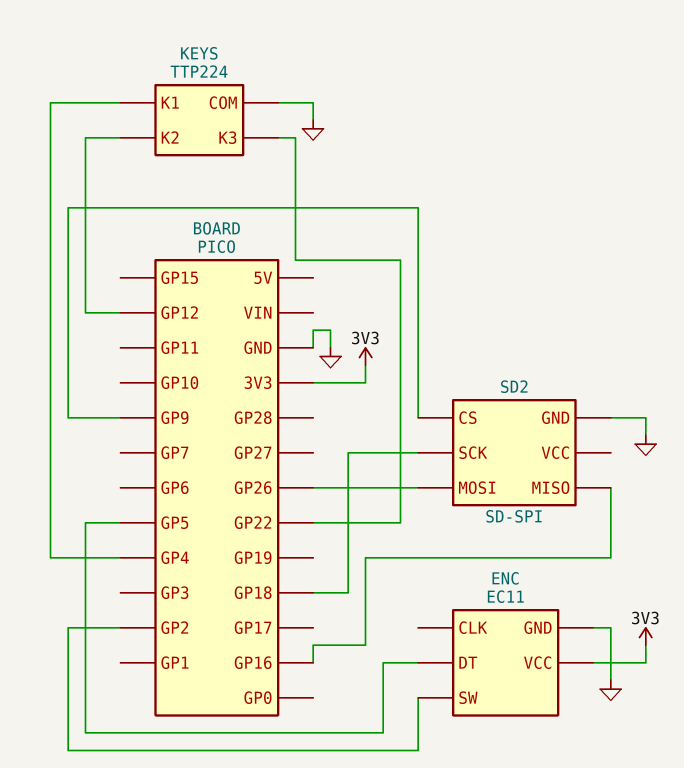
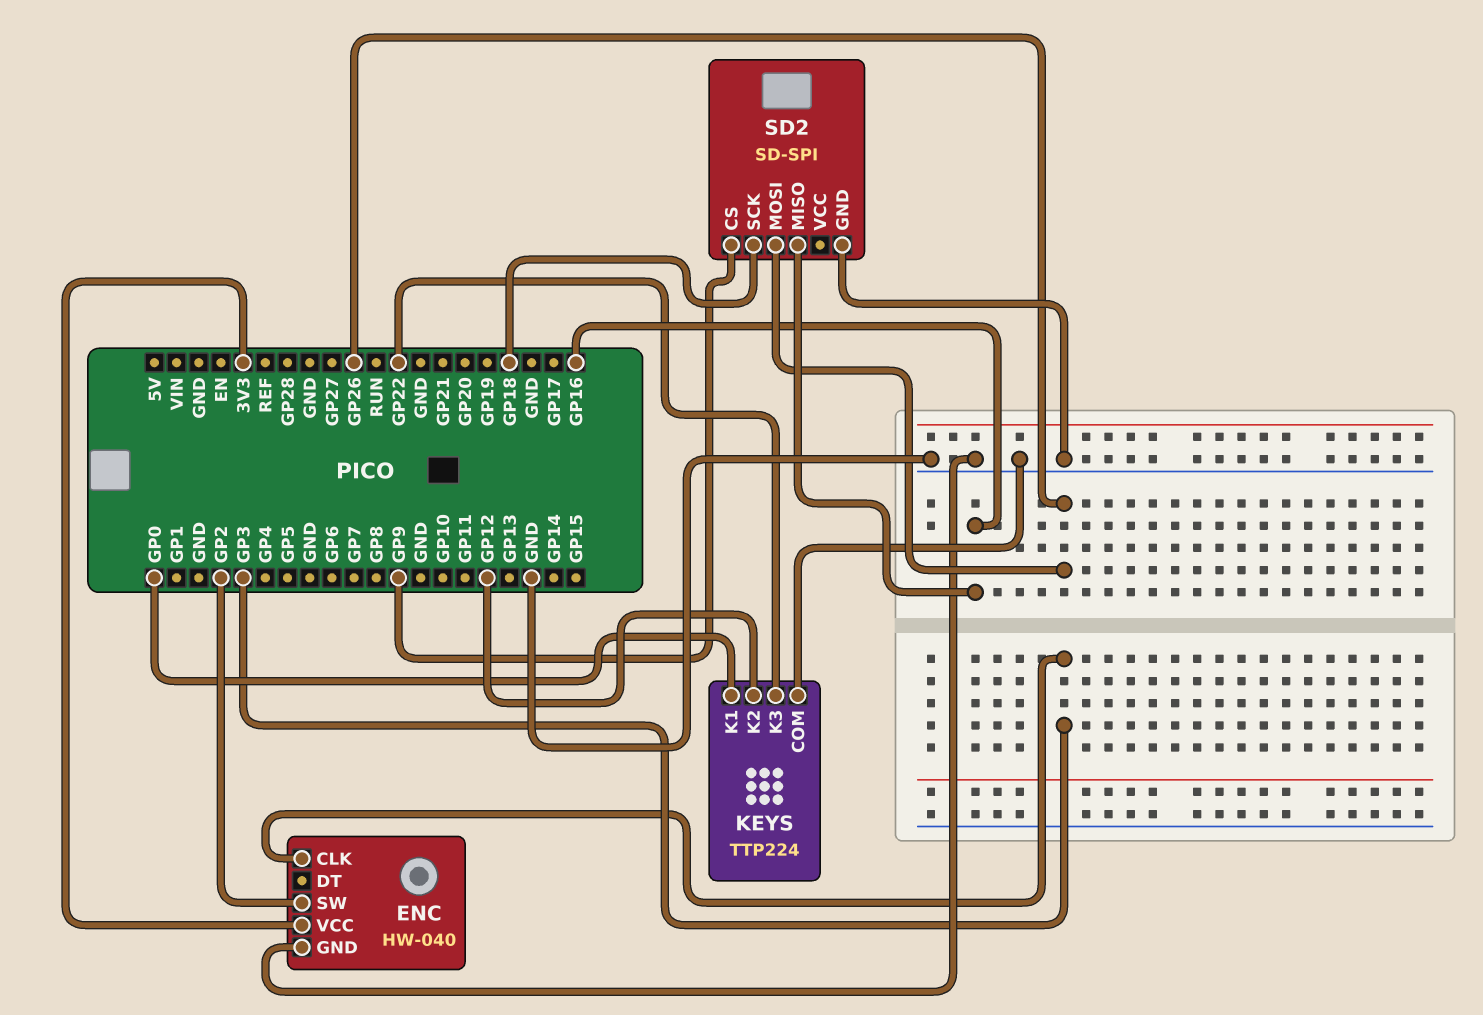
ENC: EC11 -> HW-040
ENC pin CLK: none -> GP3
ENC pin DT: GP5 -> none
KEYS pin K1: GP4 -> GP0

